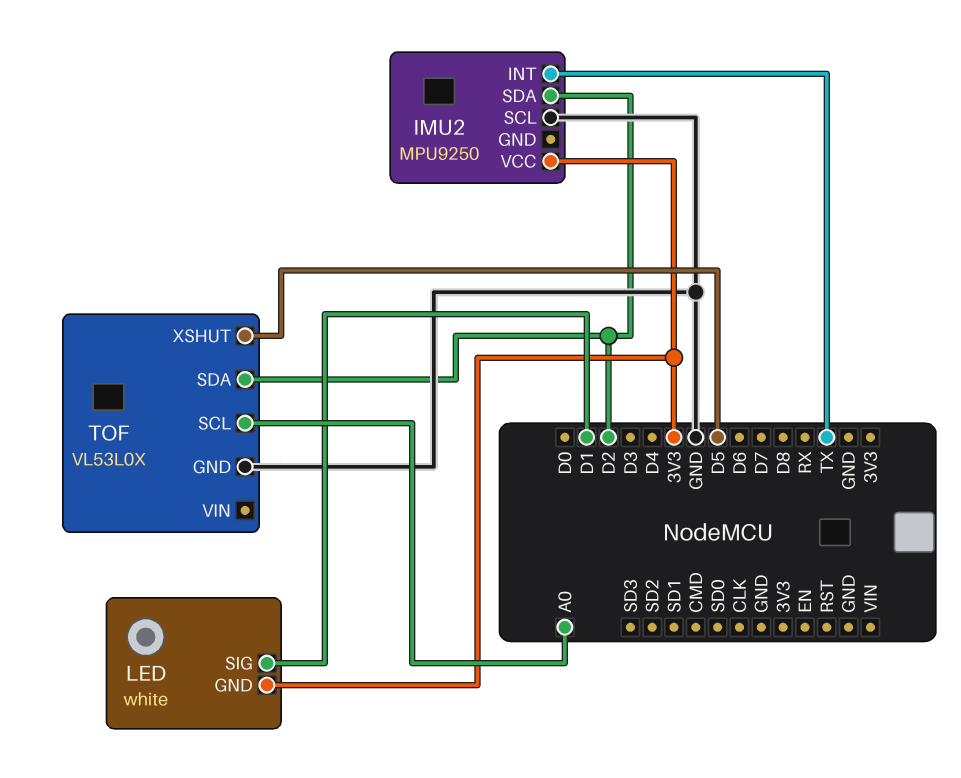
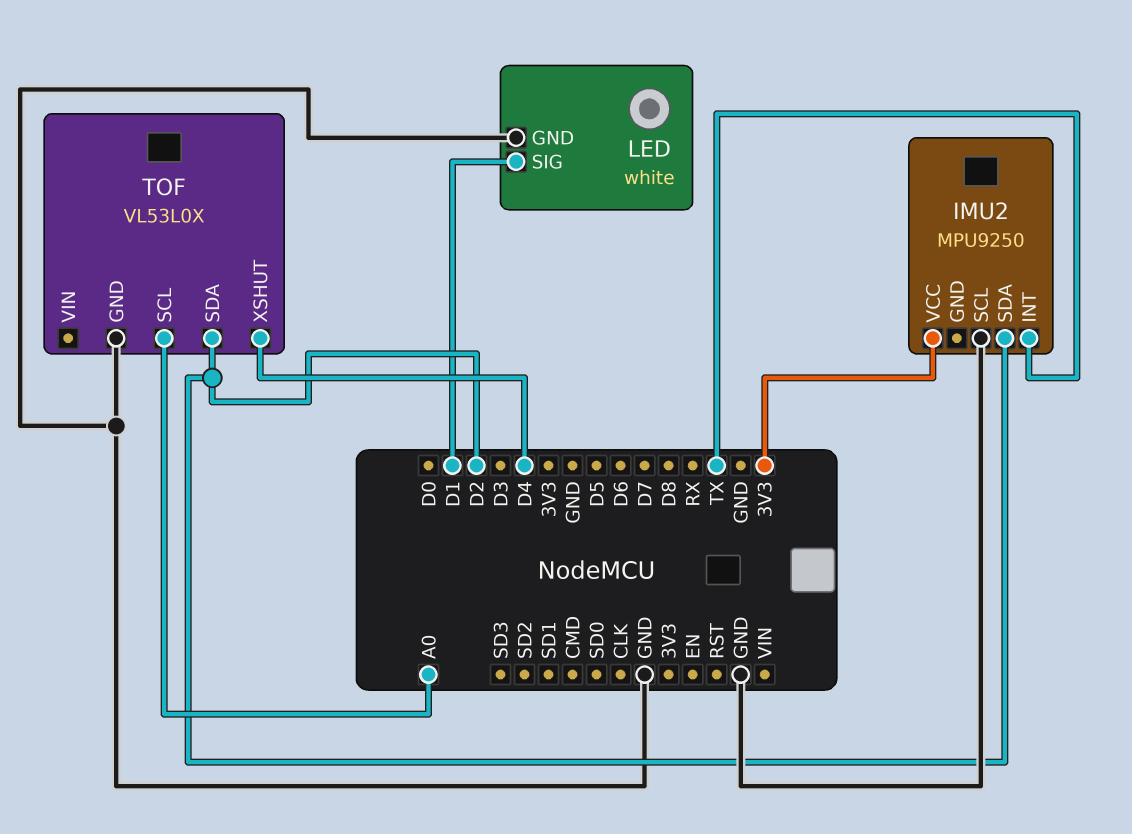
LED pin GND: 3V3 -> GND
TOF pin XSHUT: D5 -> D4

